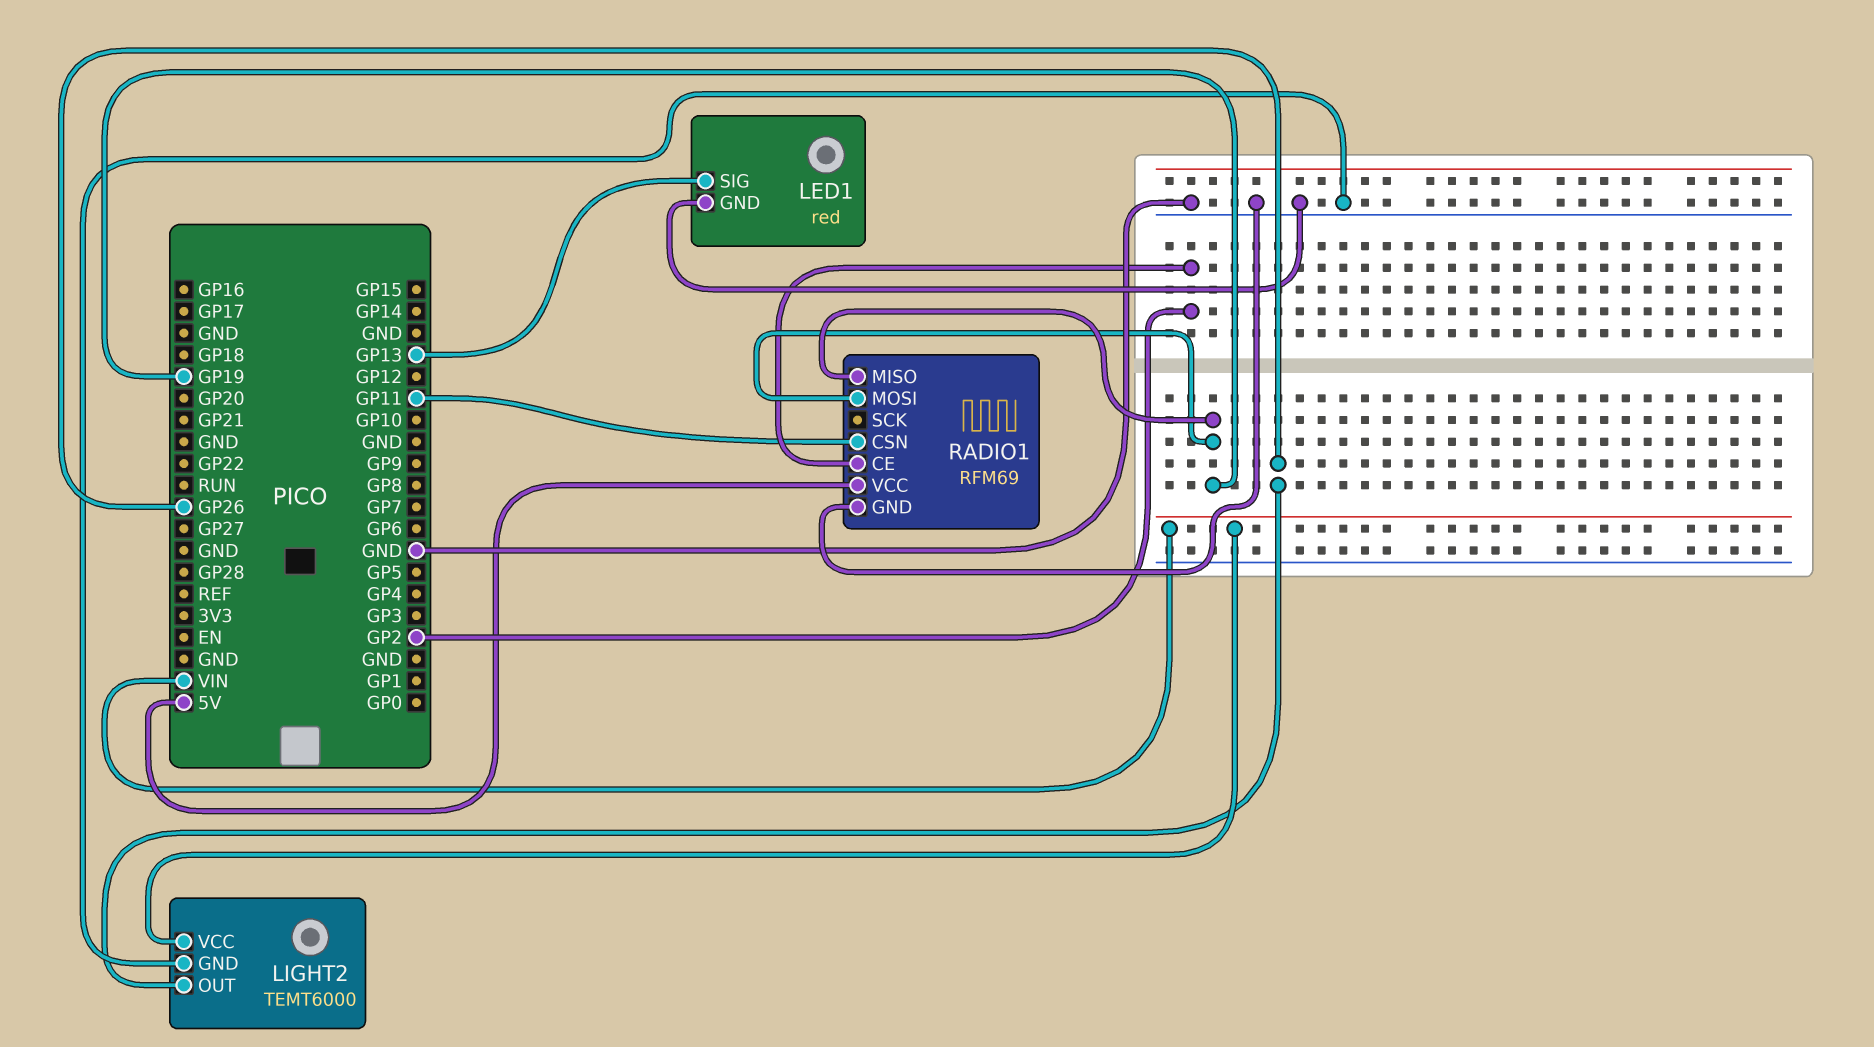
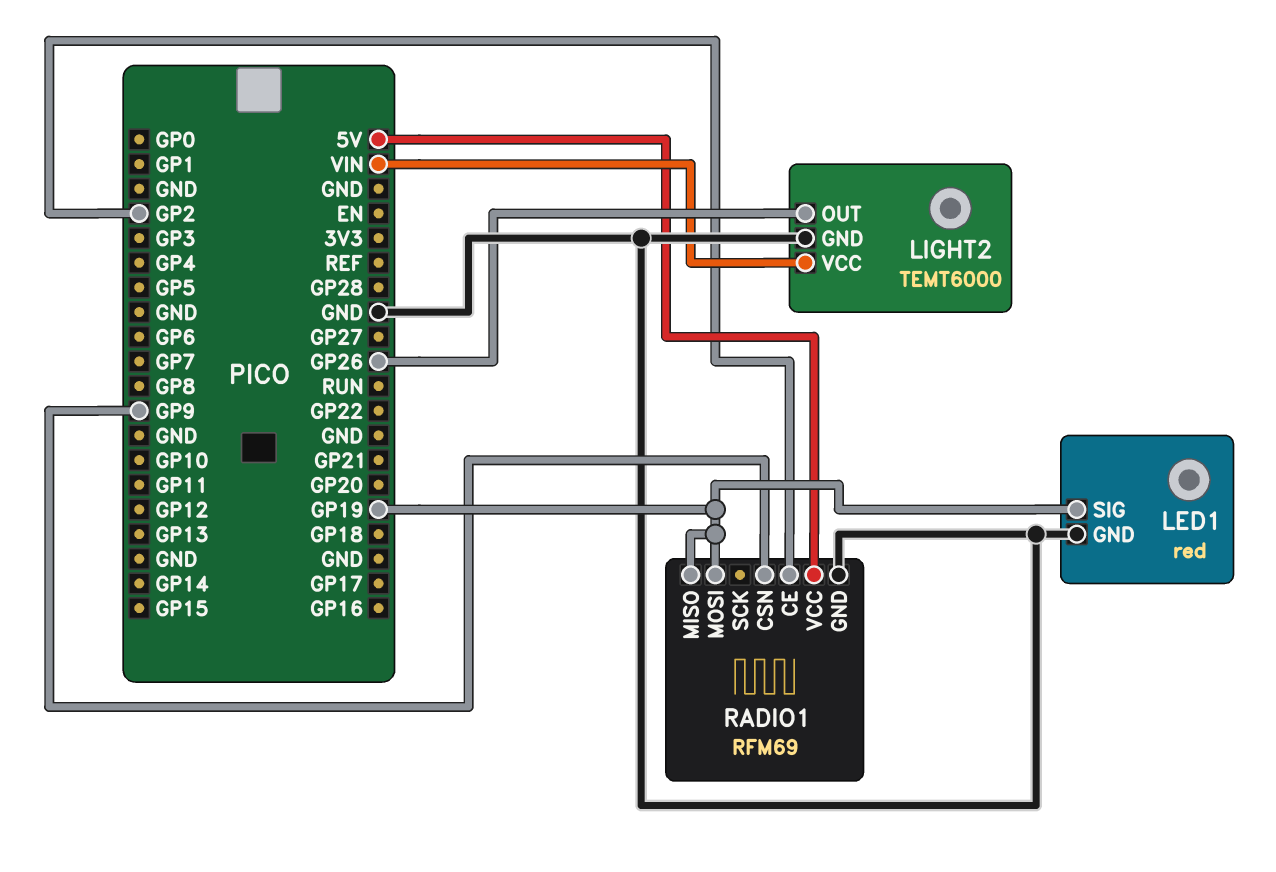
LED1 pin SIG: GP13 -> GP19
RADIO1 pin CSN: GP11 -> GP9

